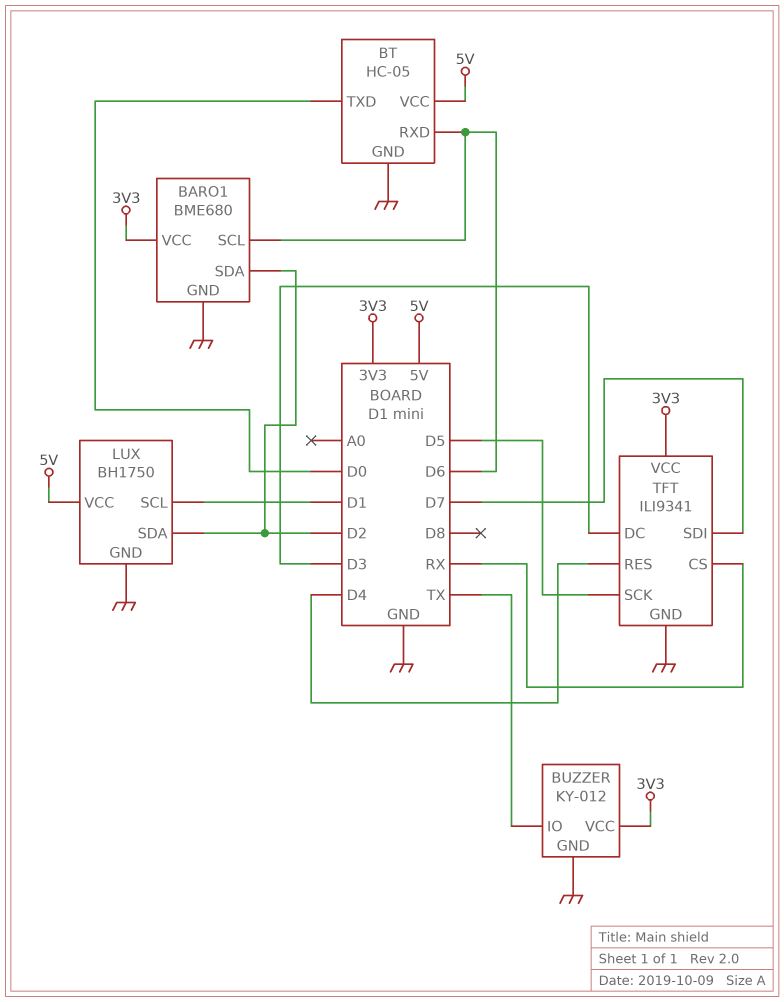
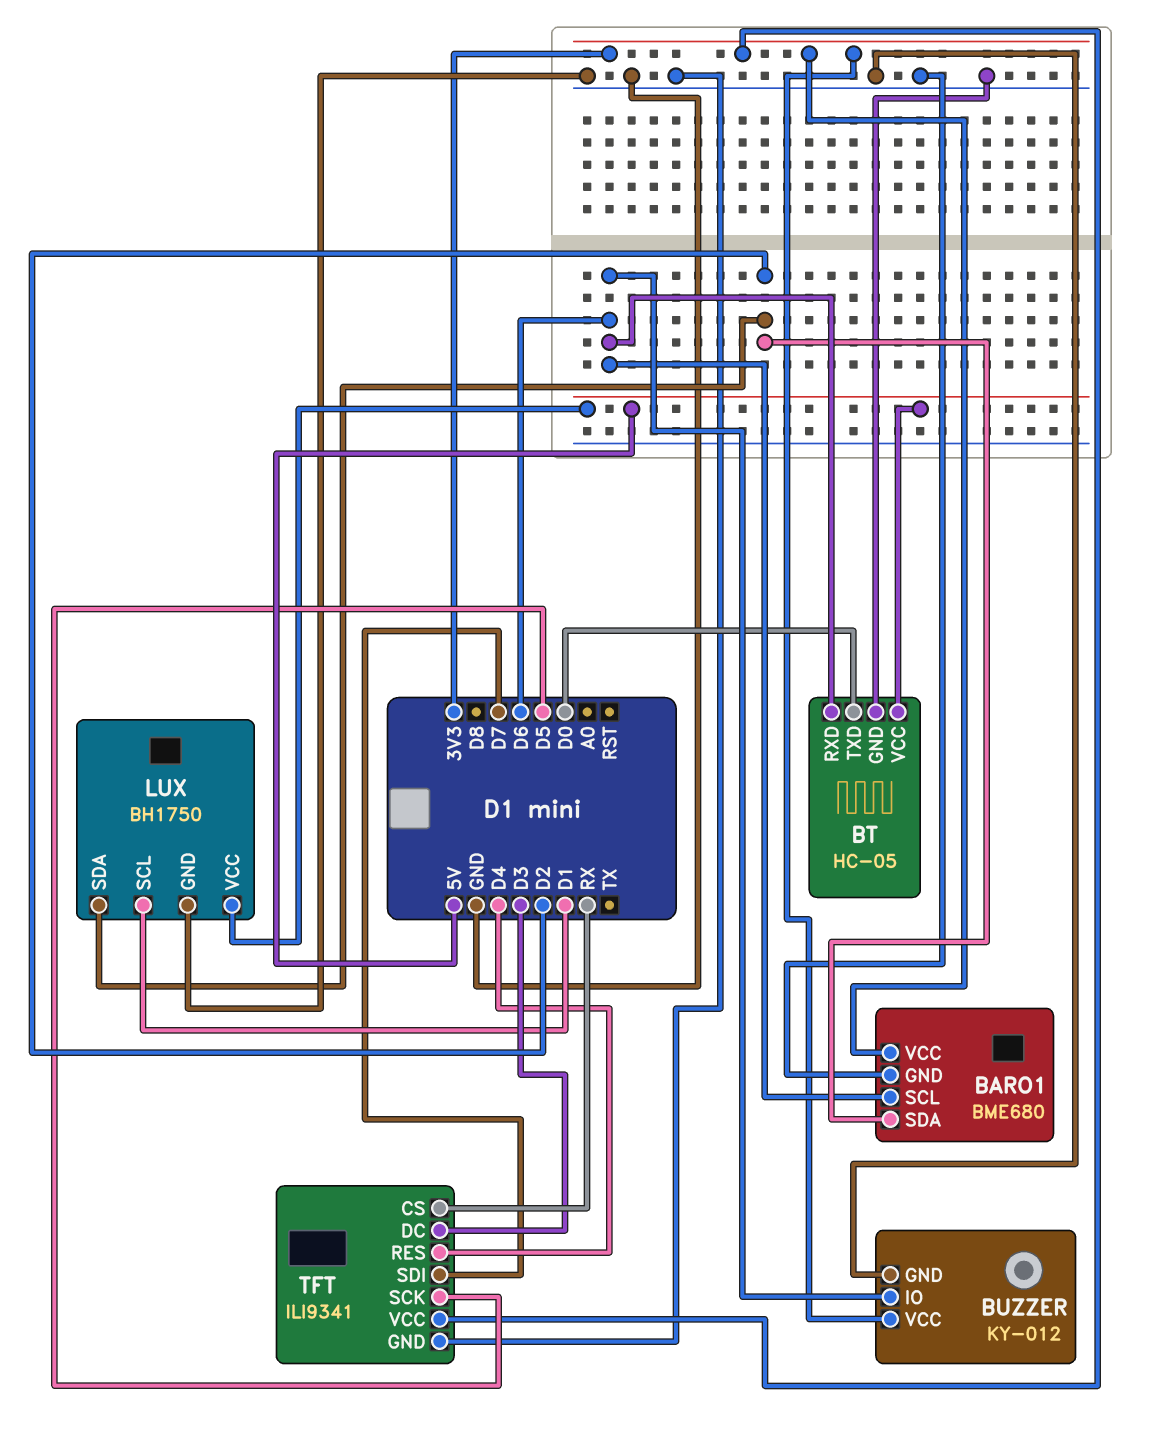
BUZZER pin IO: TX -> D6

